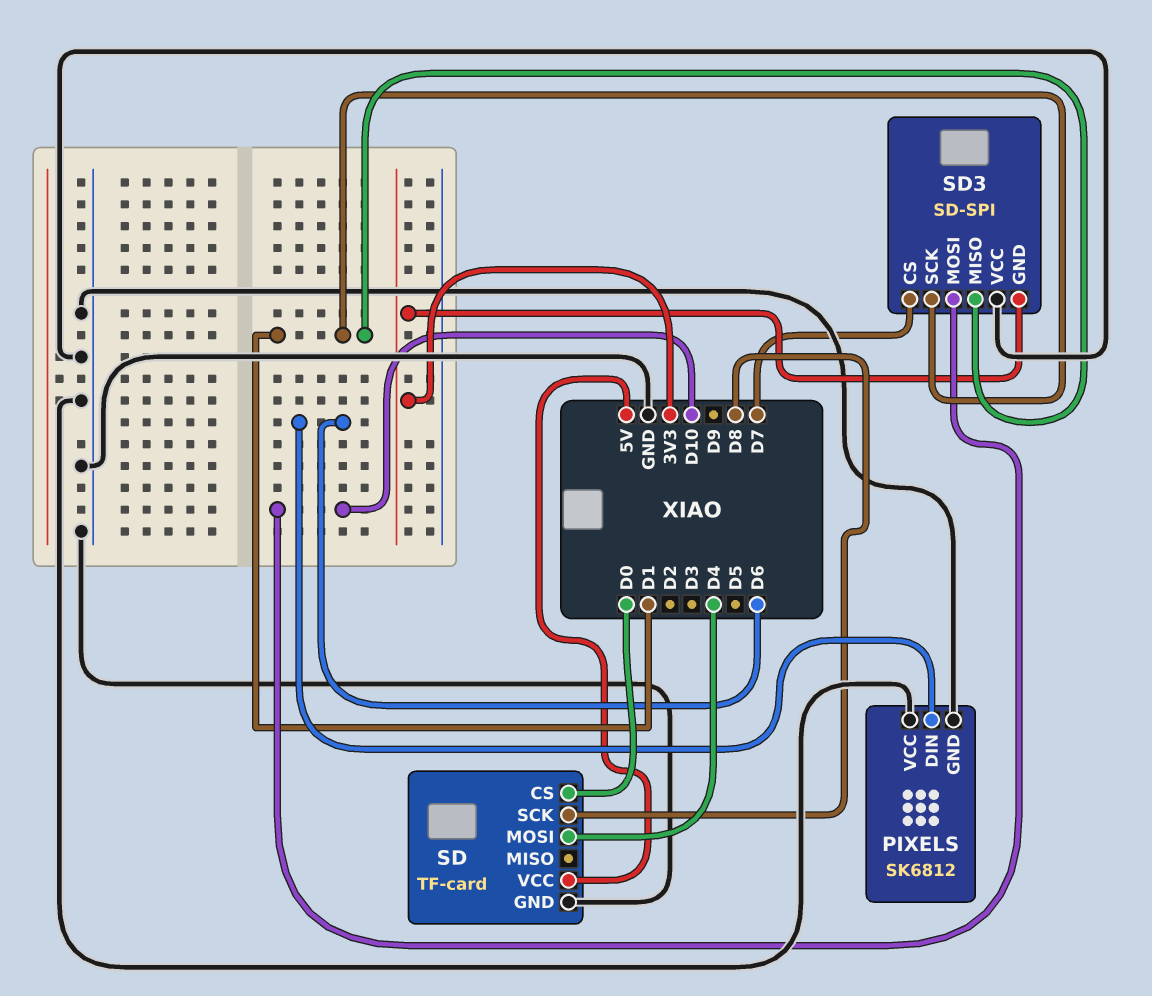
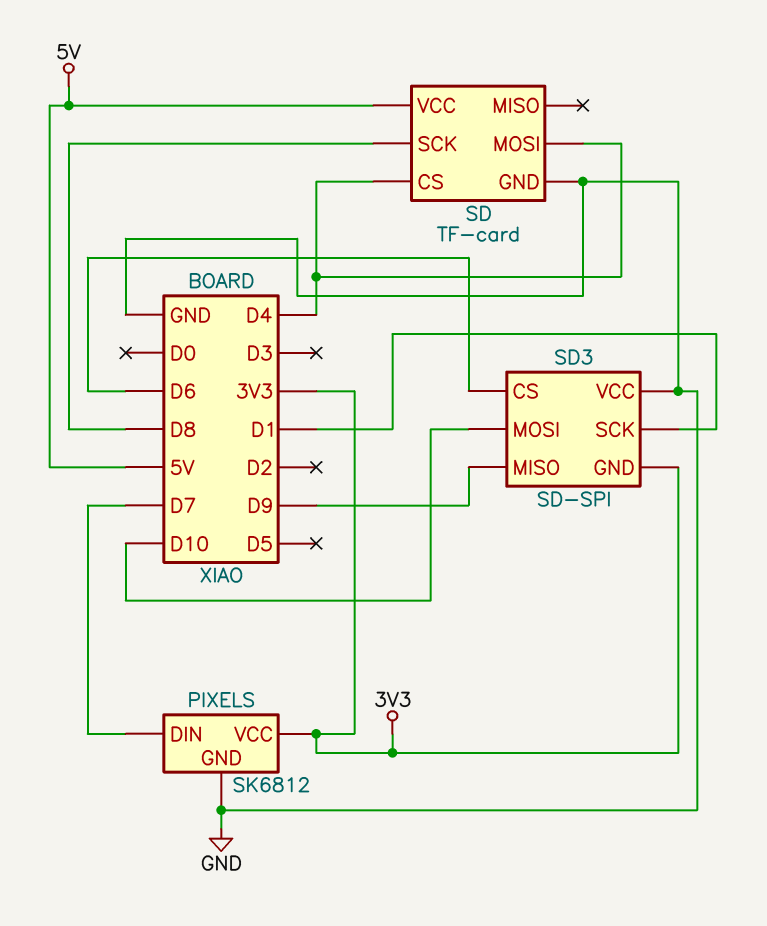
PIXELS pin DIN: D6 -> D7
PIXELS pin VCC: GND -> 3V3
SD pin CS: D0 -> D4
SD3 pin CS: D7 -> D6
SD3 pin MISO: D1 -> D9

